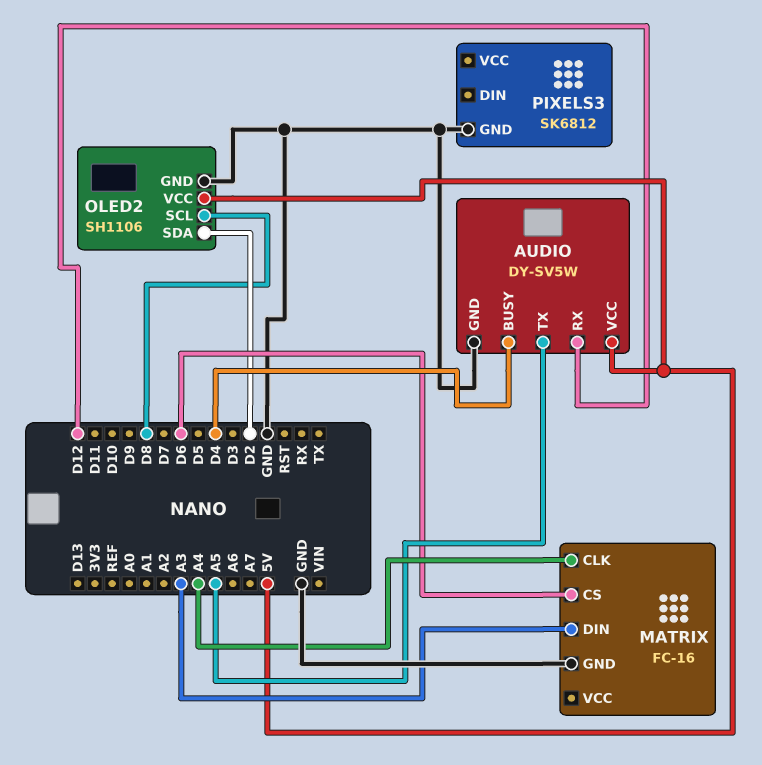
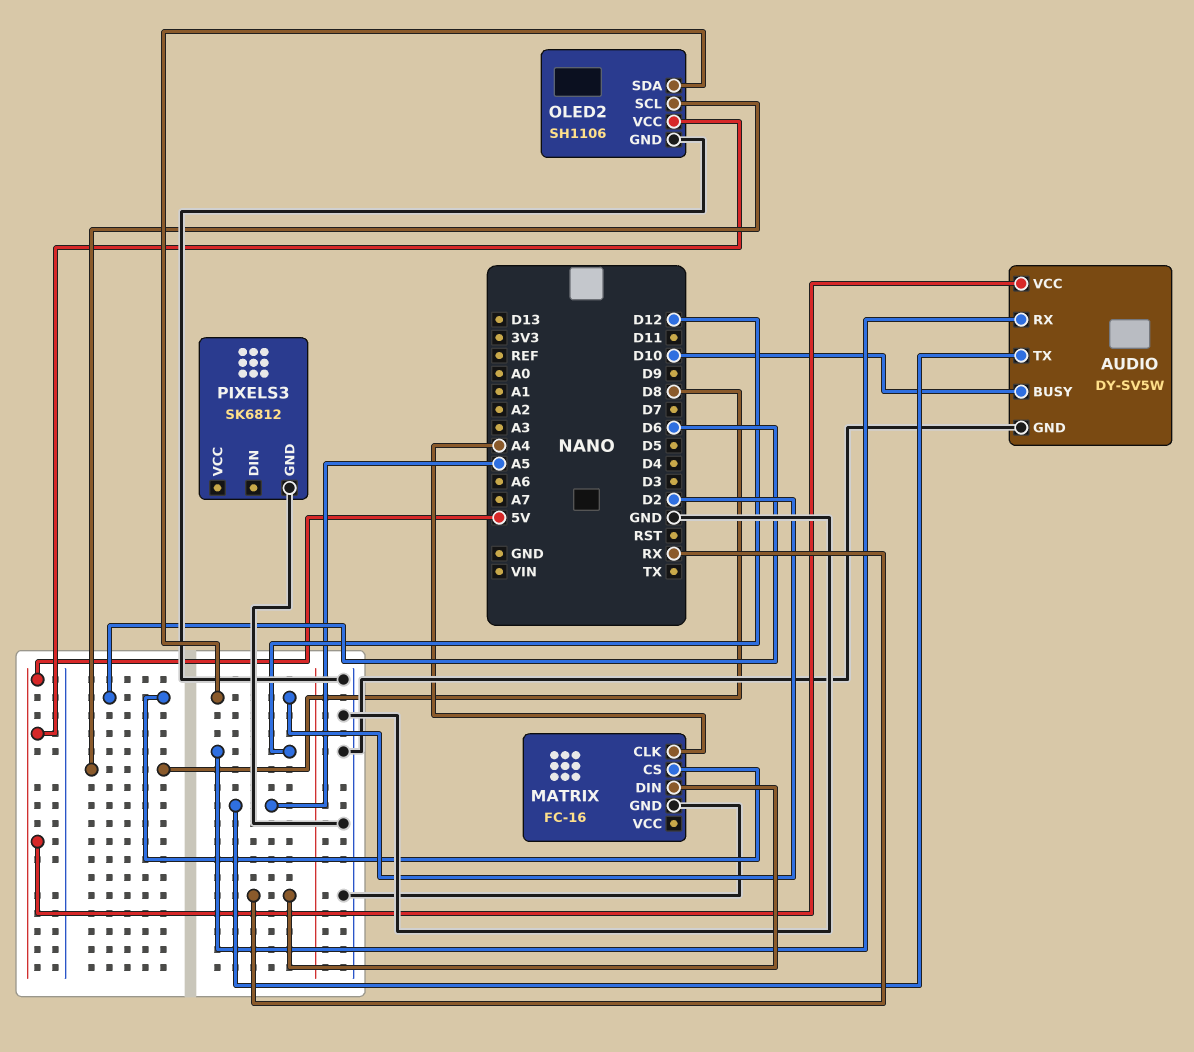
AUDIO pin BUSY: D4 -> D10
MATRIX pin DIN: A3 -> RX

